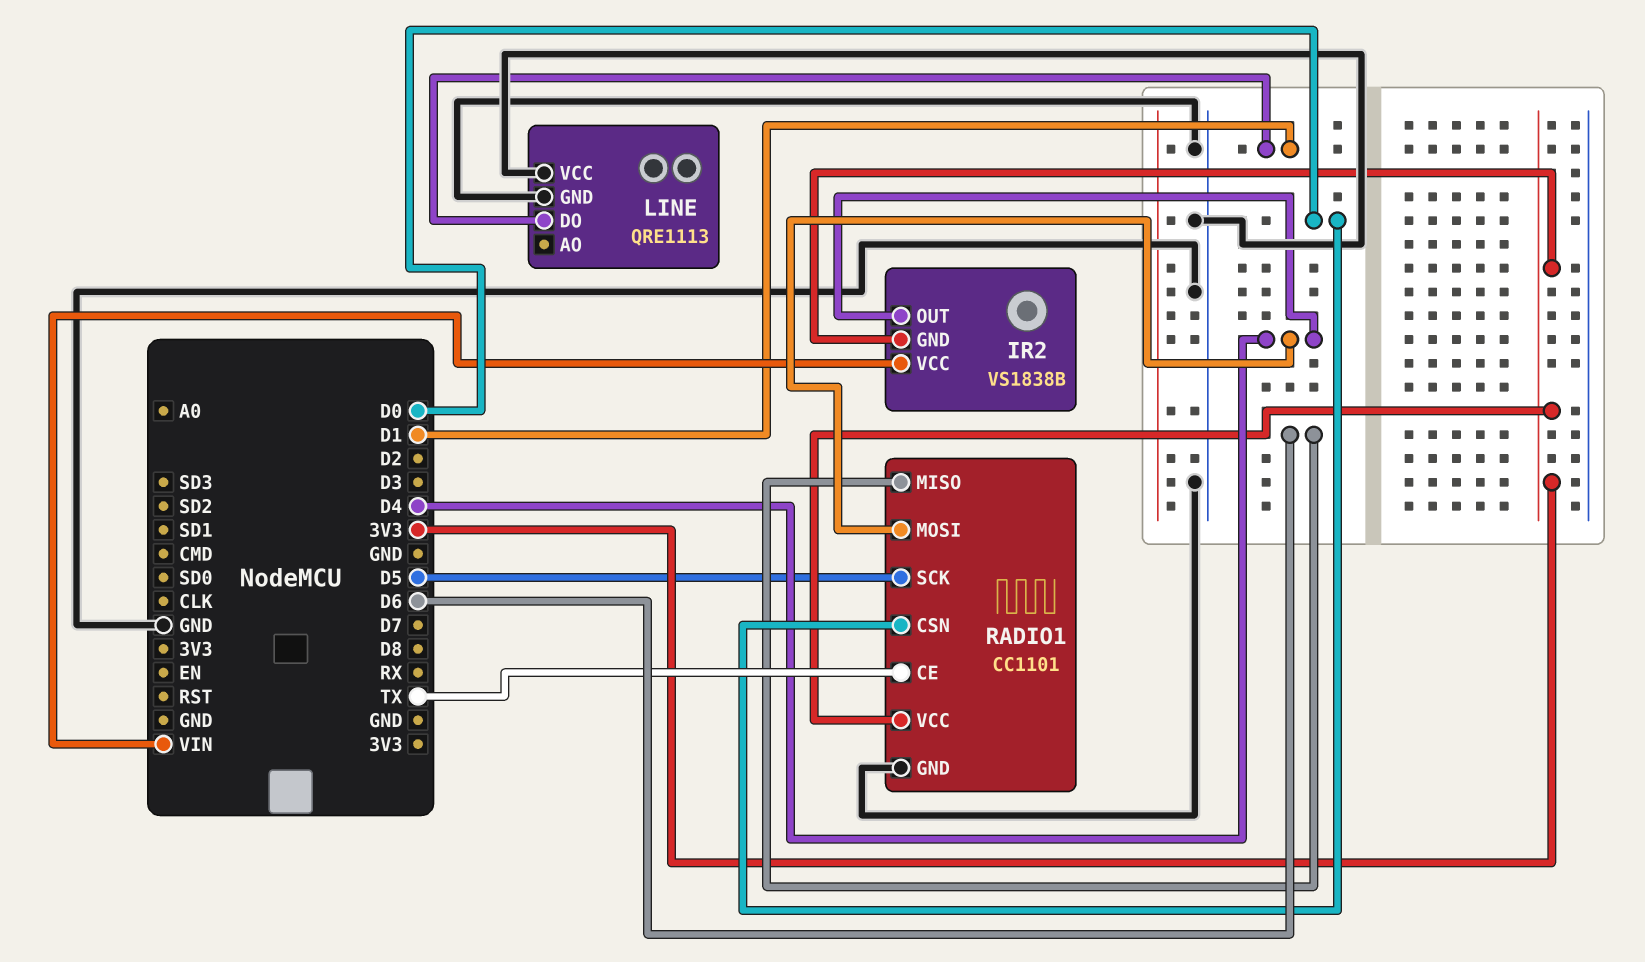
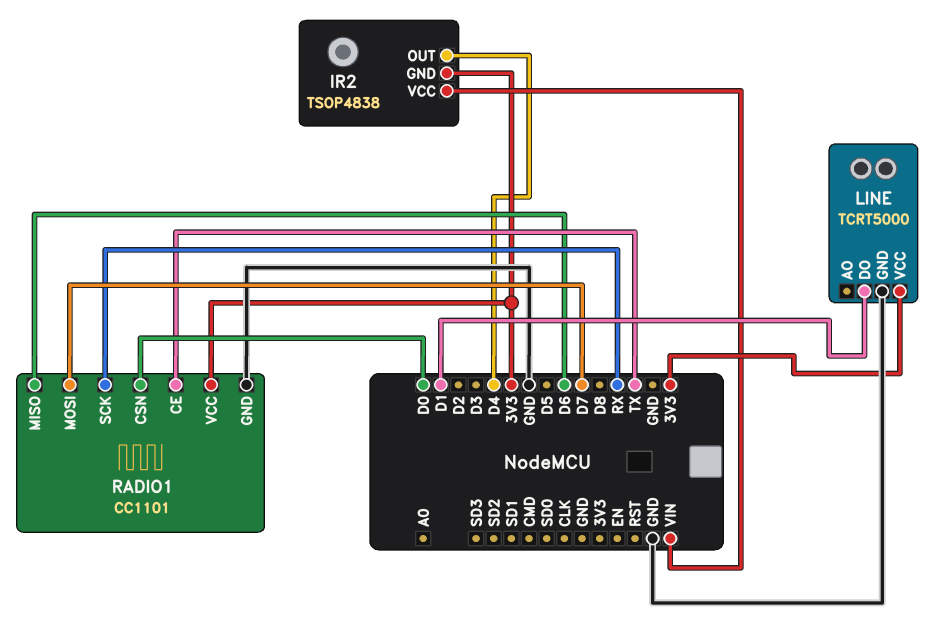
IR2: VS1838B -> TSOP4838
LINE: QRE1113 -> TCRT5000
LINE pin VCC: GND -> 3V3
RADIO1 pin MOSI: D4 -> D7
RADIO1 pin SCK: D5 -> RX

